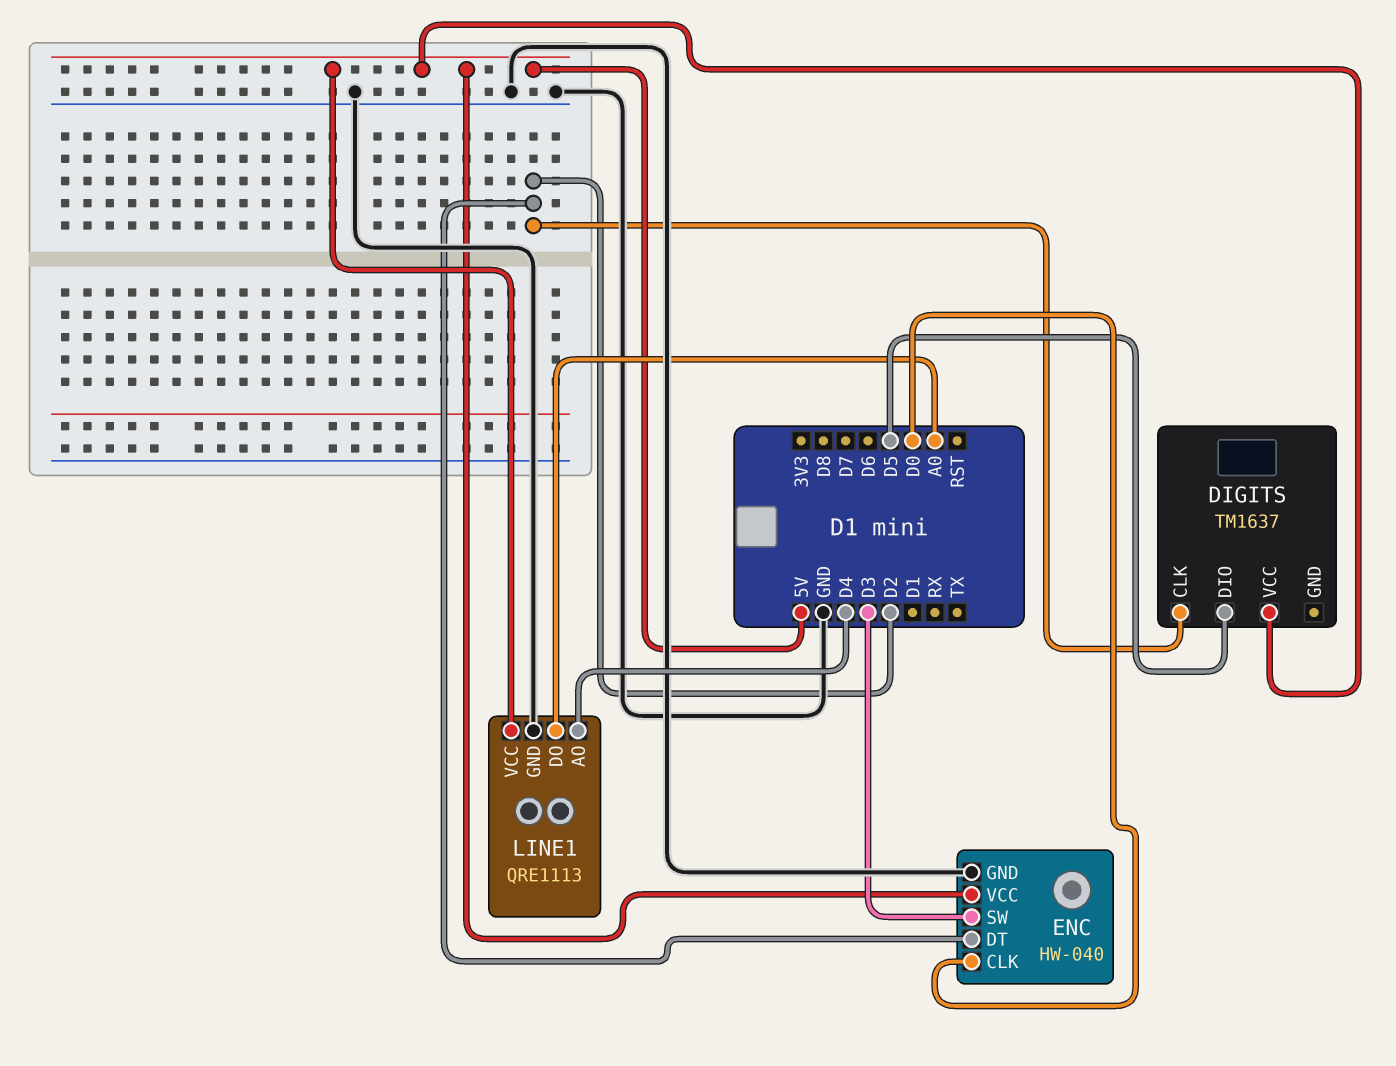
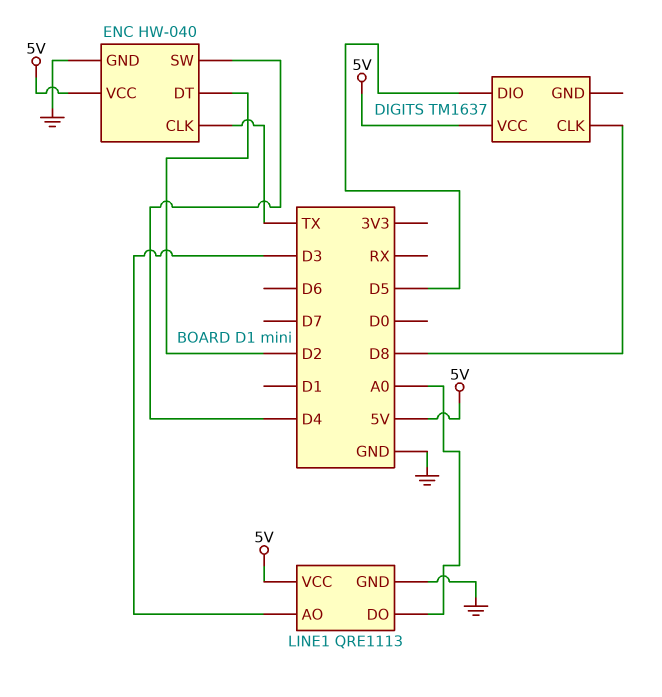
DIGITS pin CLK: D2 -> D8
ENC pin CLK: D0 -> TX
ENC pin SW: D3 -> D4
LINE1 pin AO: D4 -> D3

